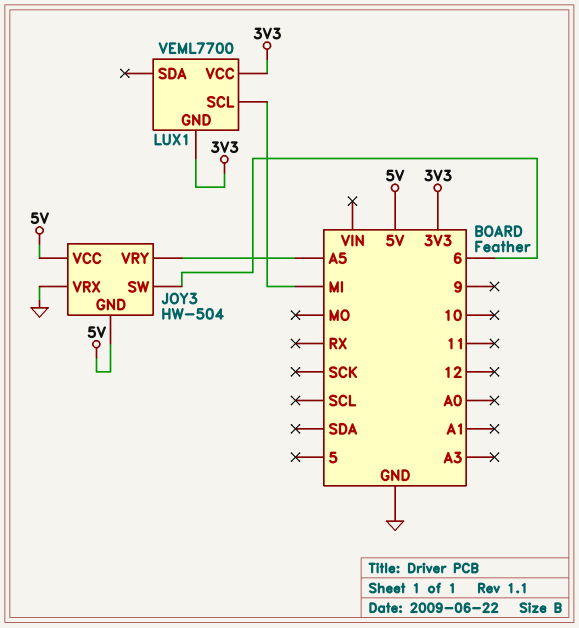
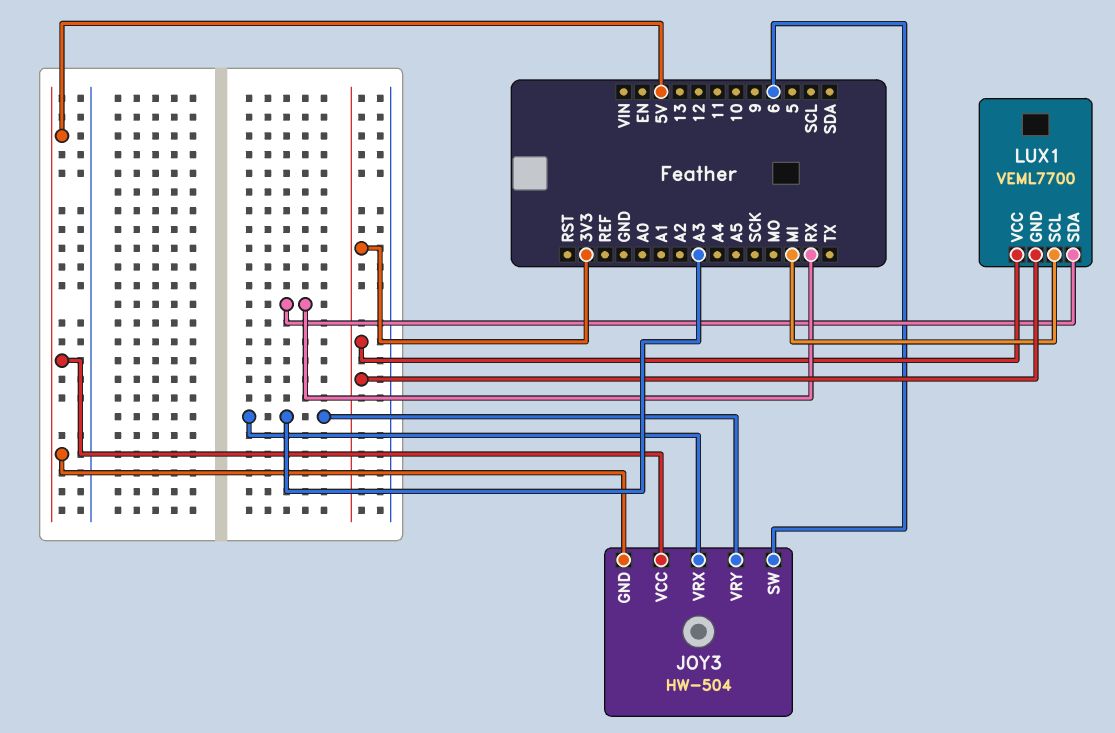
JOY3 pin VRX: GND -> A3
JOY3 pin VRY: A5 -> A3
LUX1 pin SDA: none -> RX

